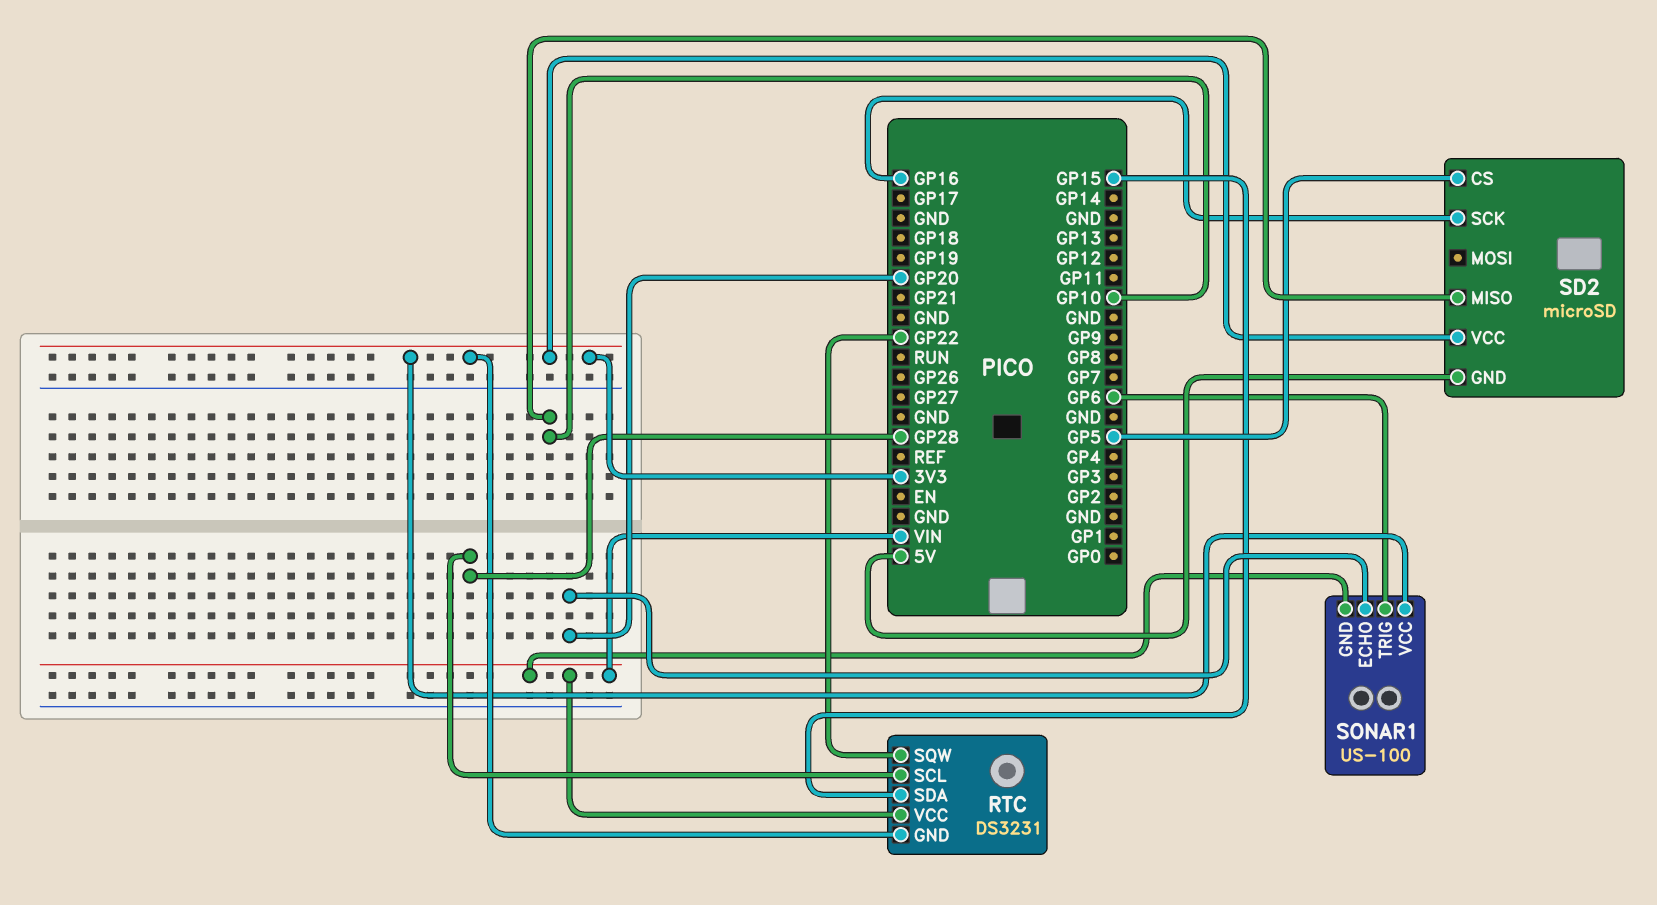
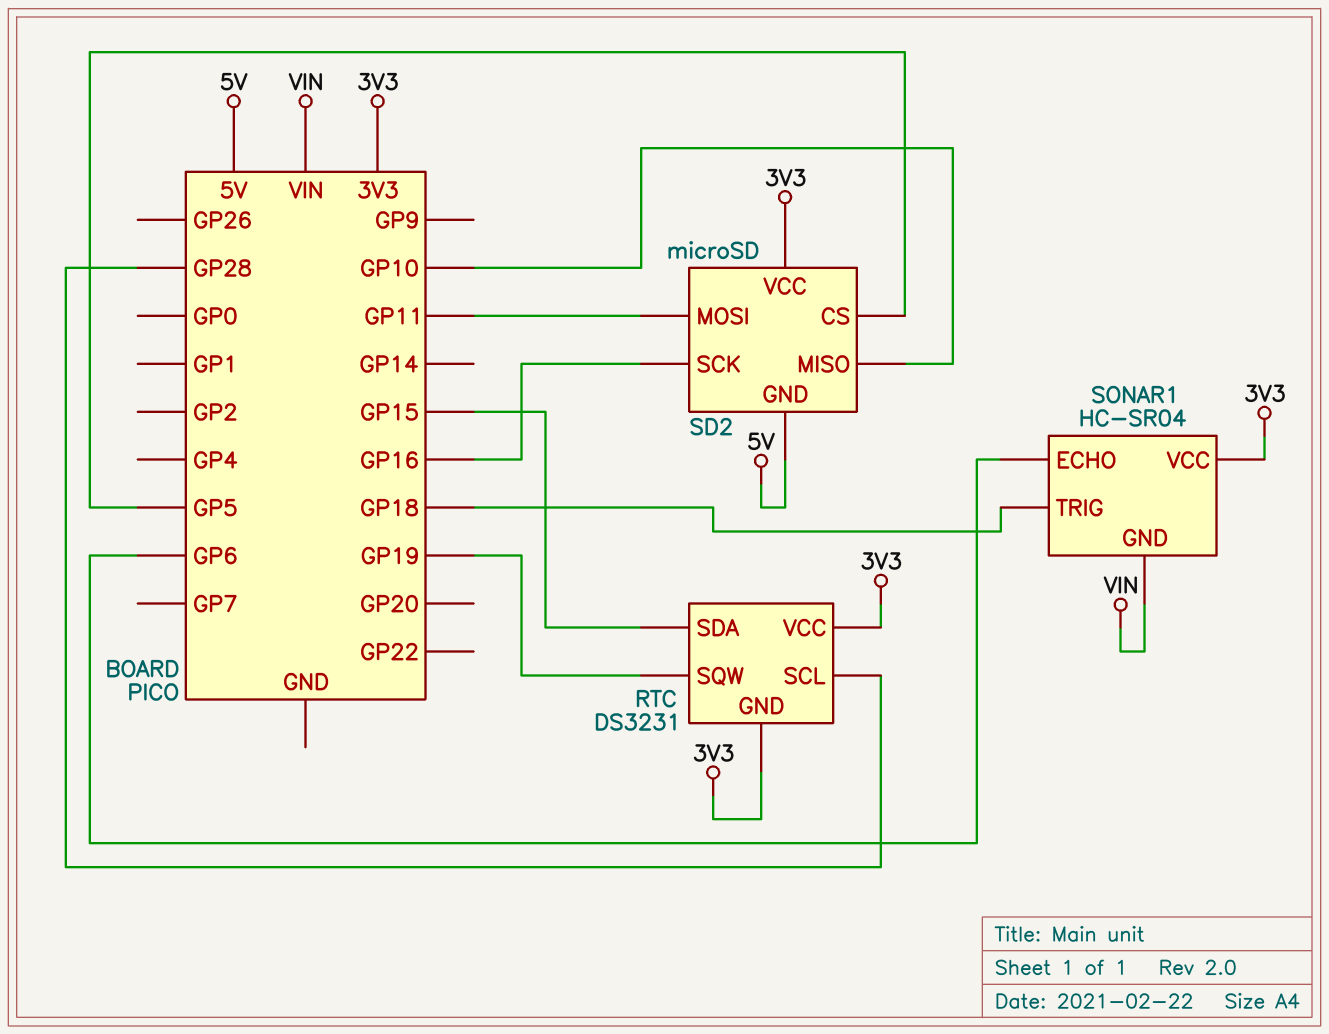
RTC pin SQW: GP22 -> GP19
RTC pin VCC: VIN -> 3V3
SD2 pin MOSI: none -> GP11
SONAR1: US-100 -> HC-SR04
SONAR1 pin ECHO: GP20 -> GP6
SONAR1 pin TRIG: GP6 -> GP18

